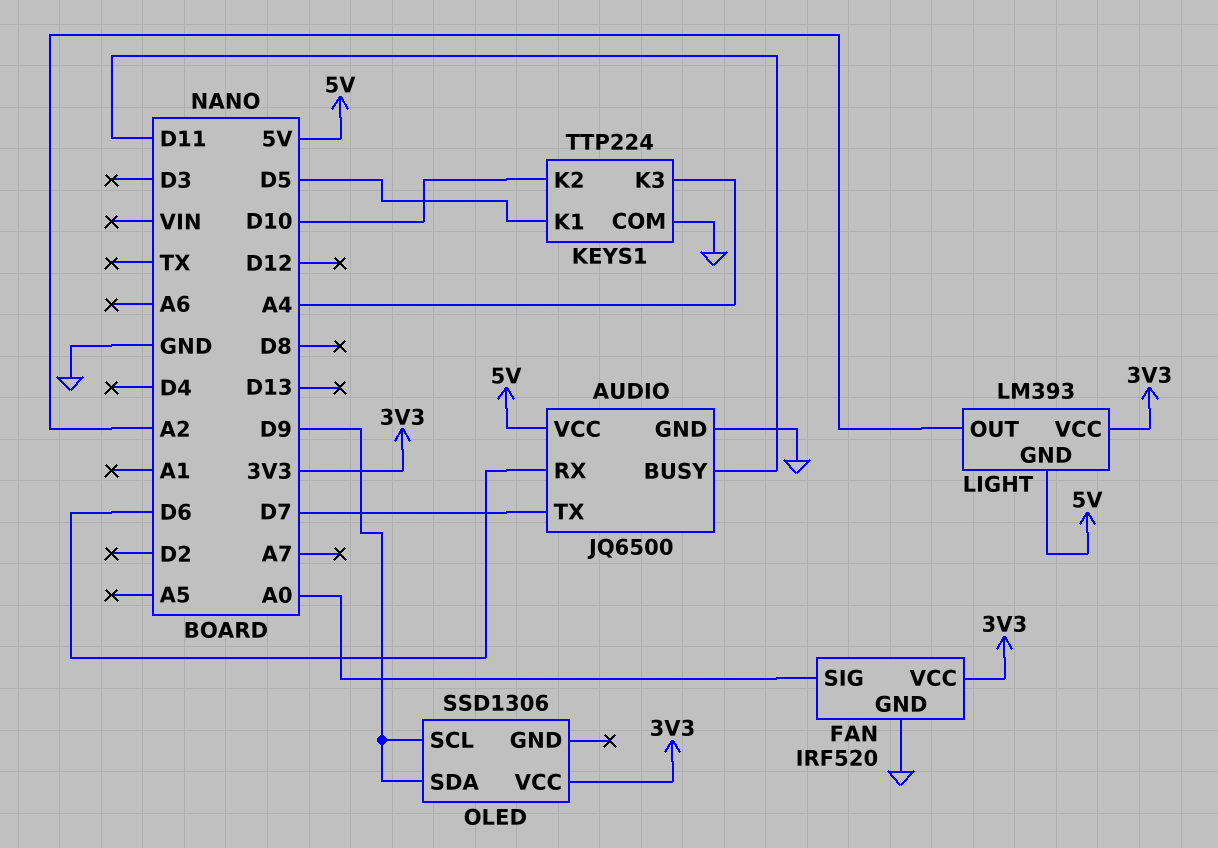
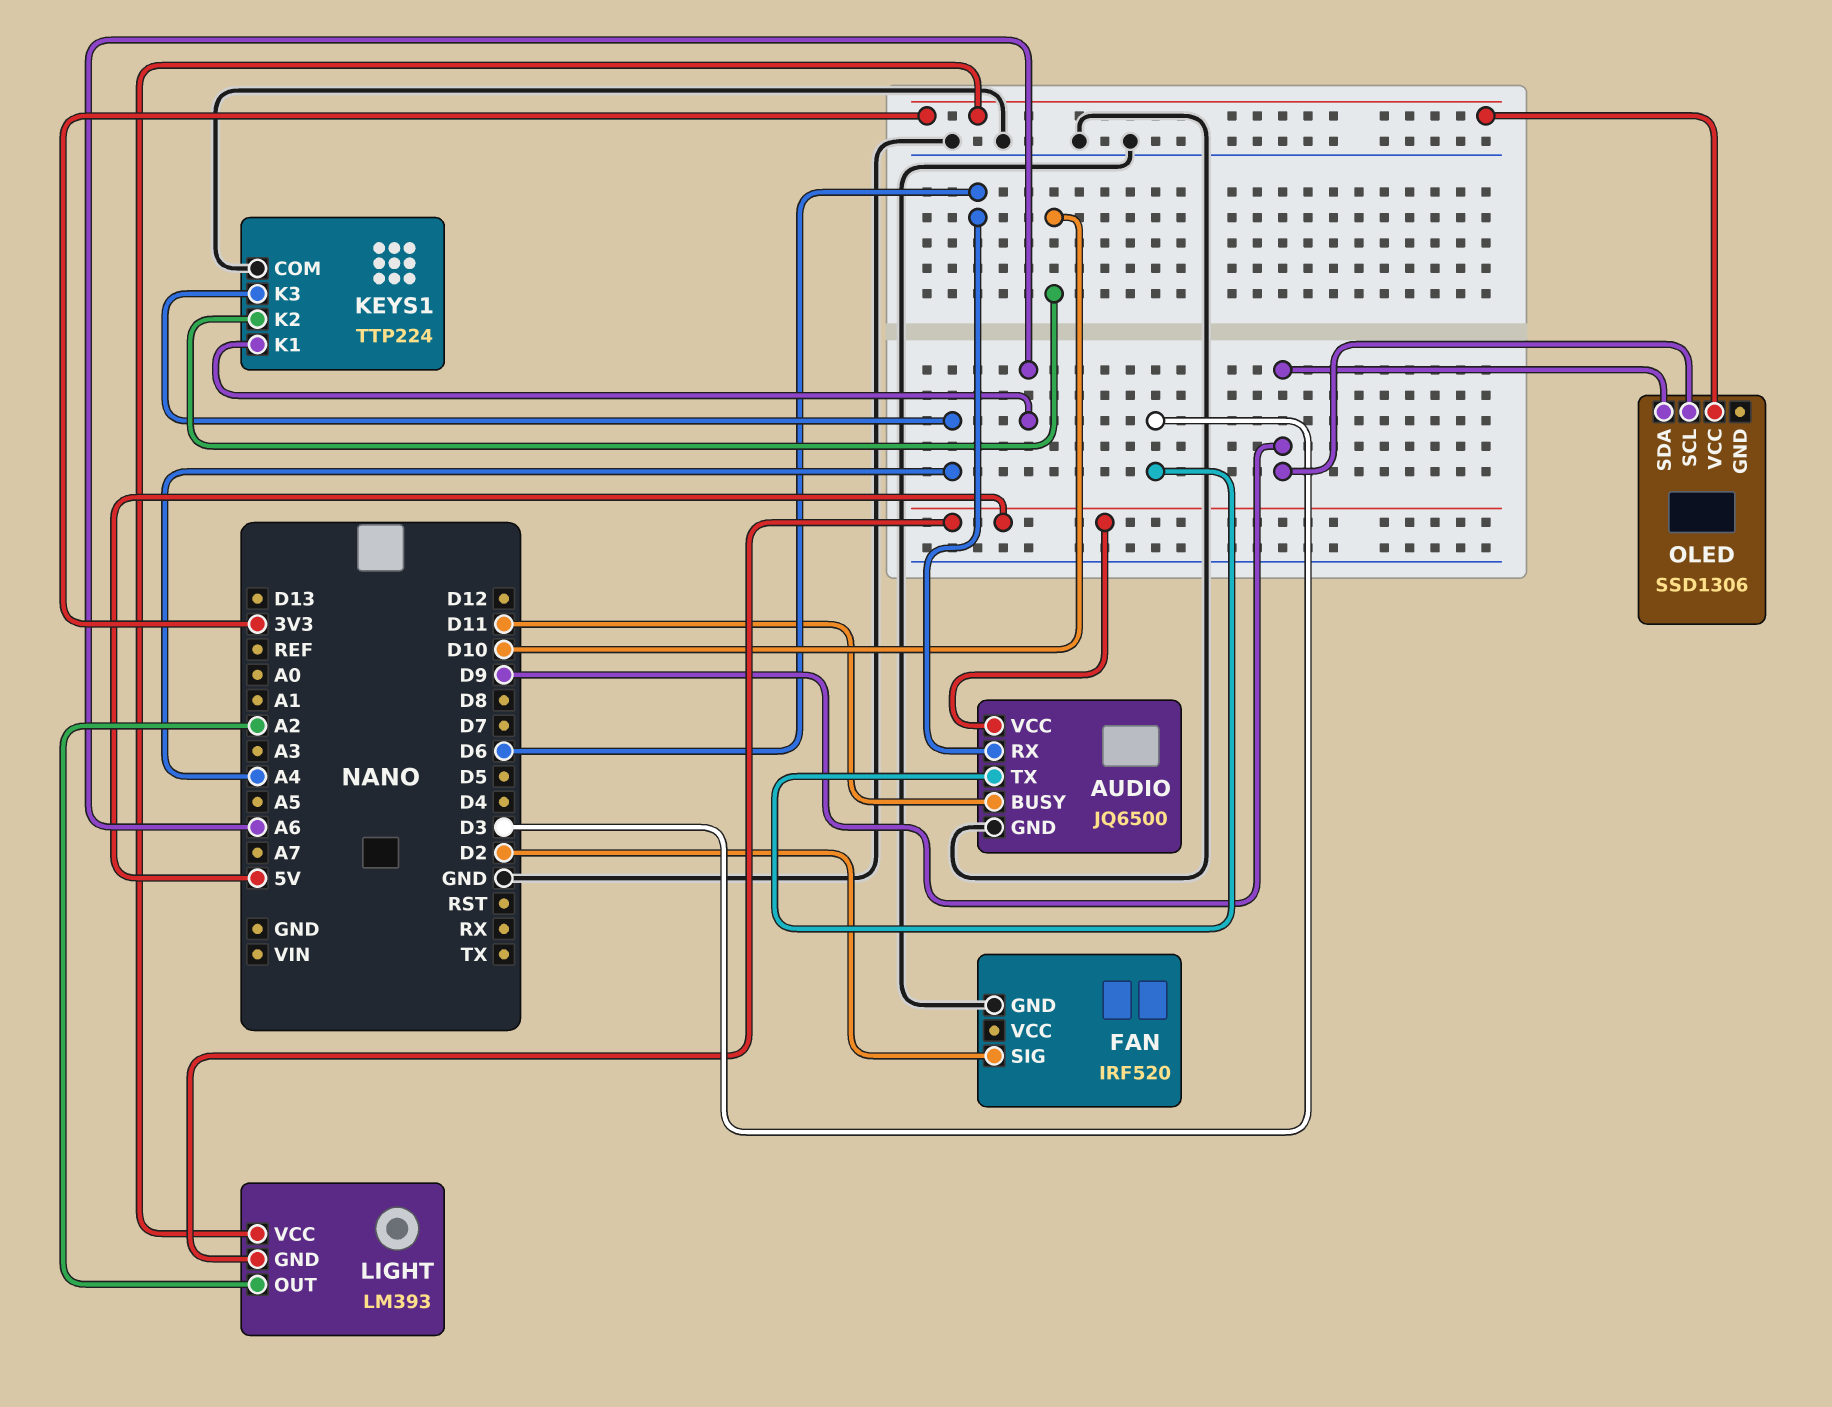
AUDIO pin TX: D7 -> D3
FAN pin SIG: A0 -> D2
FAN pin VCC: 3V3 -> none
KEYS1 pin K1: D5 -> A6

